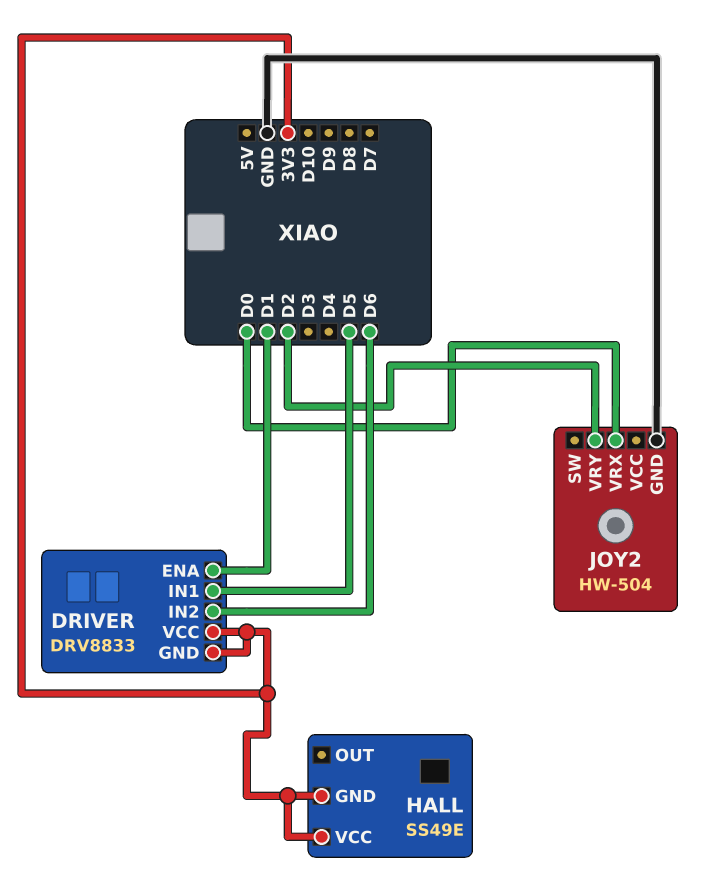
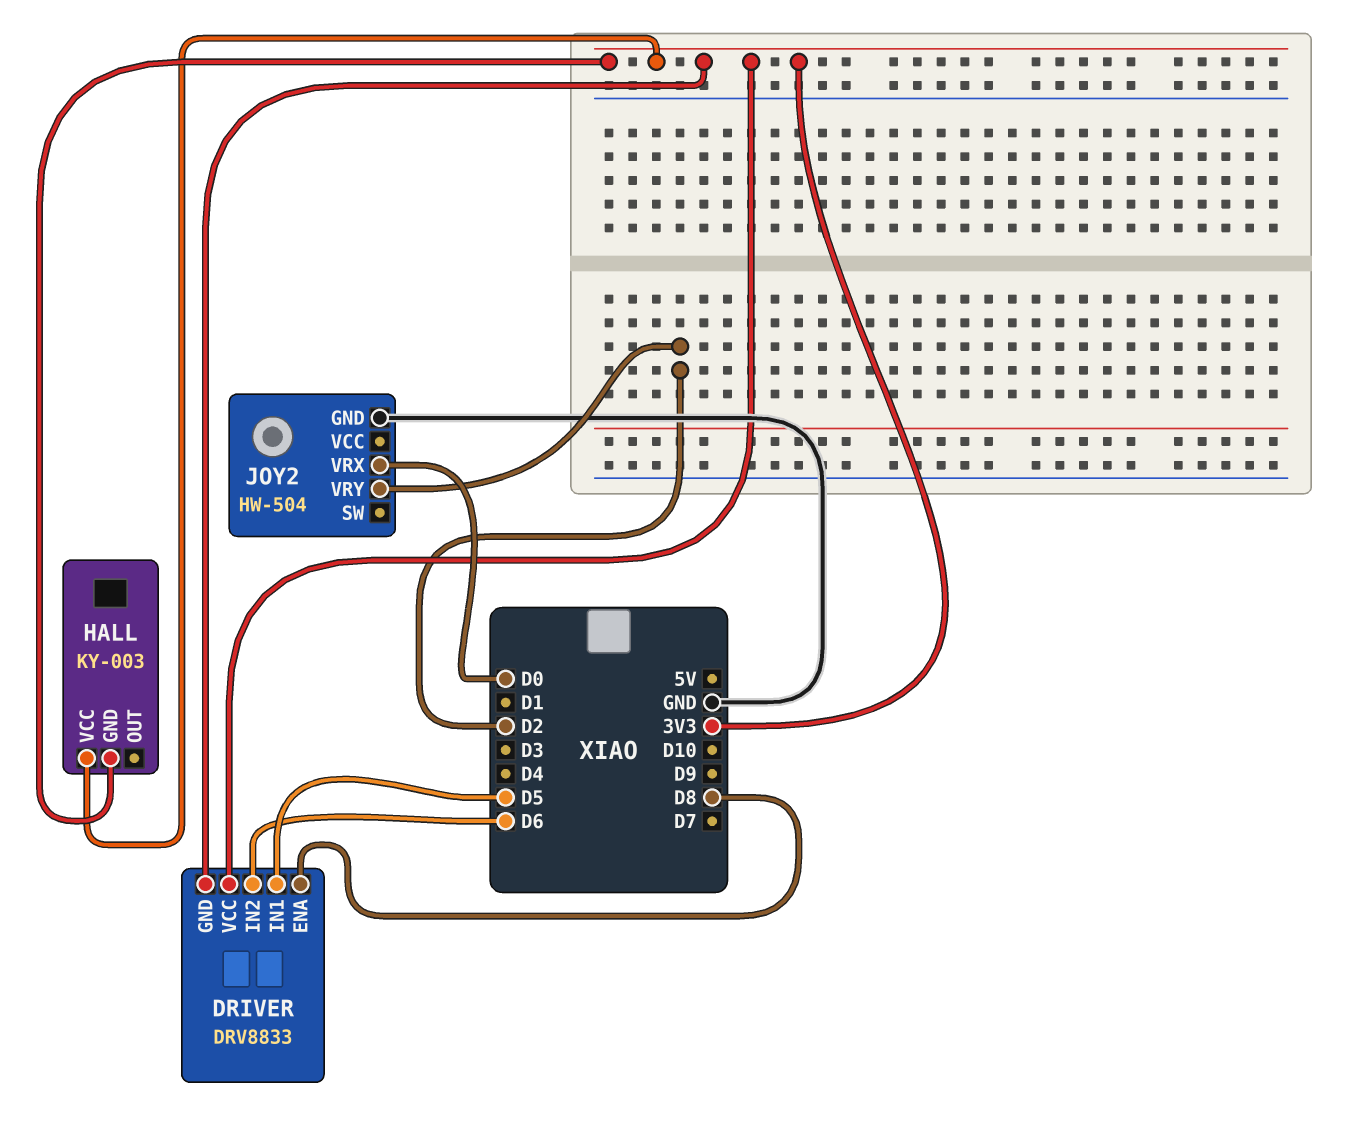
DRIVER pin ENA: D1 -> D8
HALL: SS49E -> KY-003

